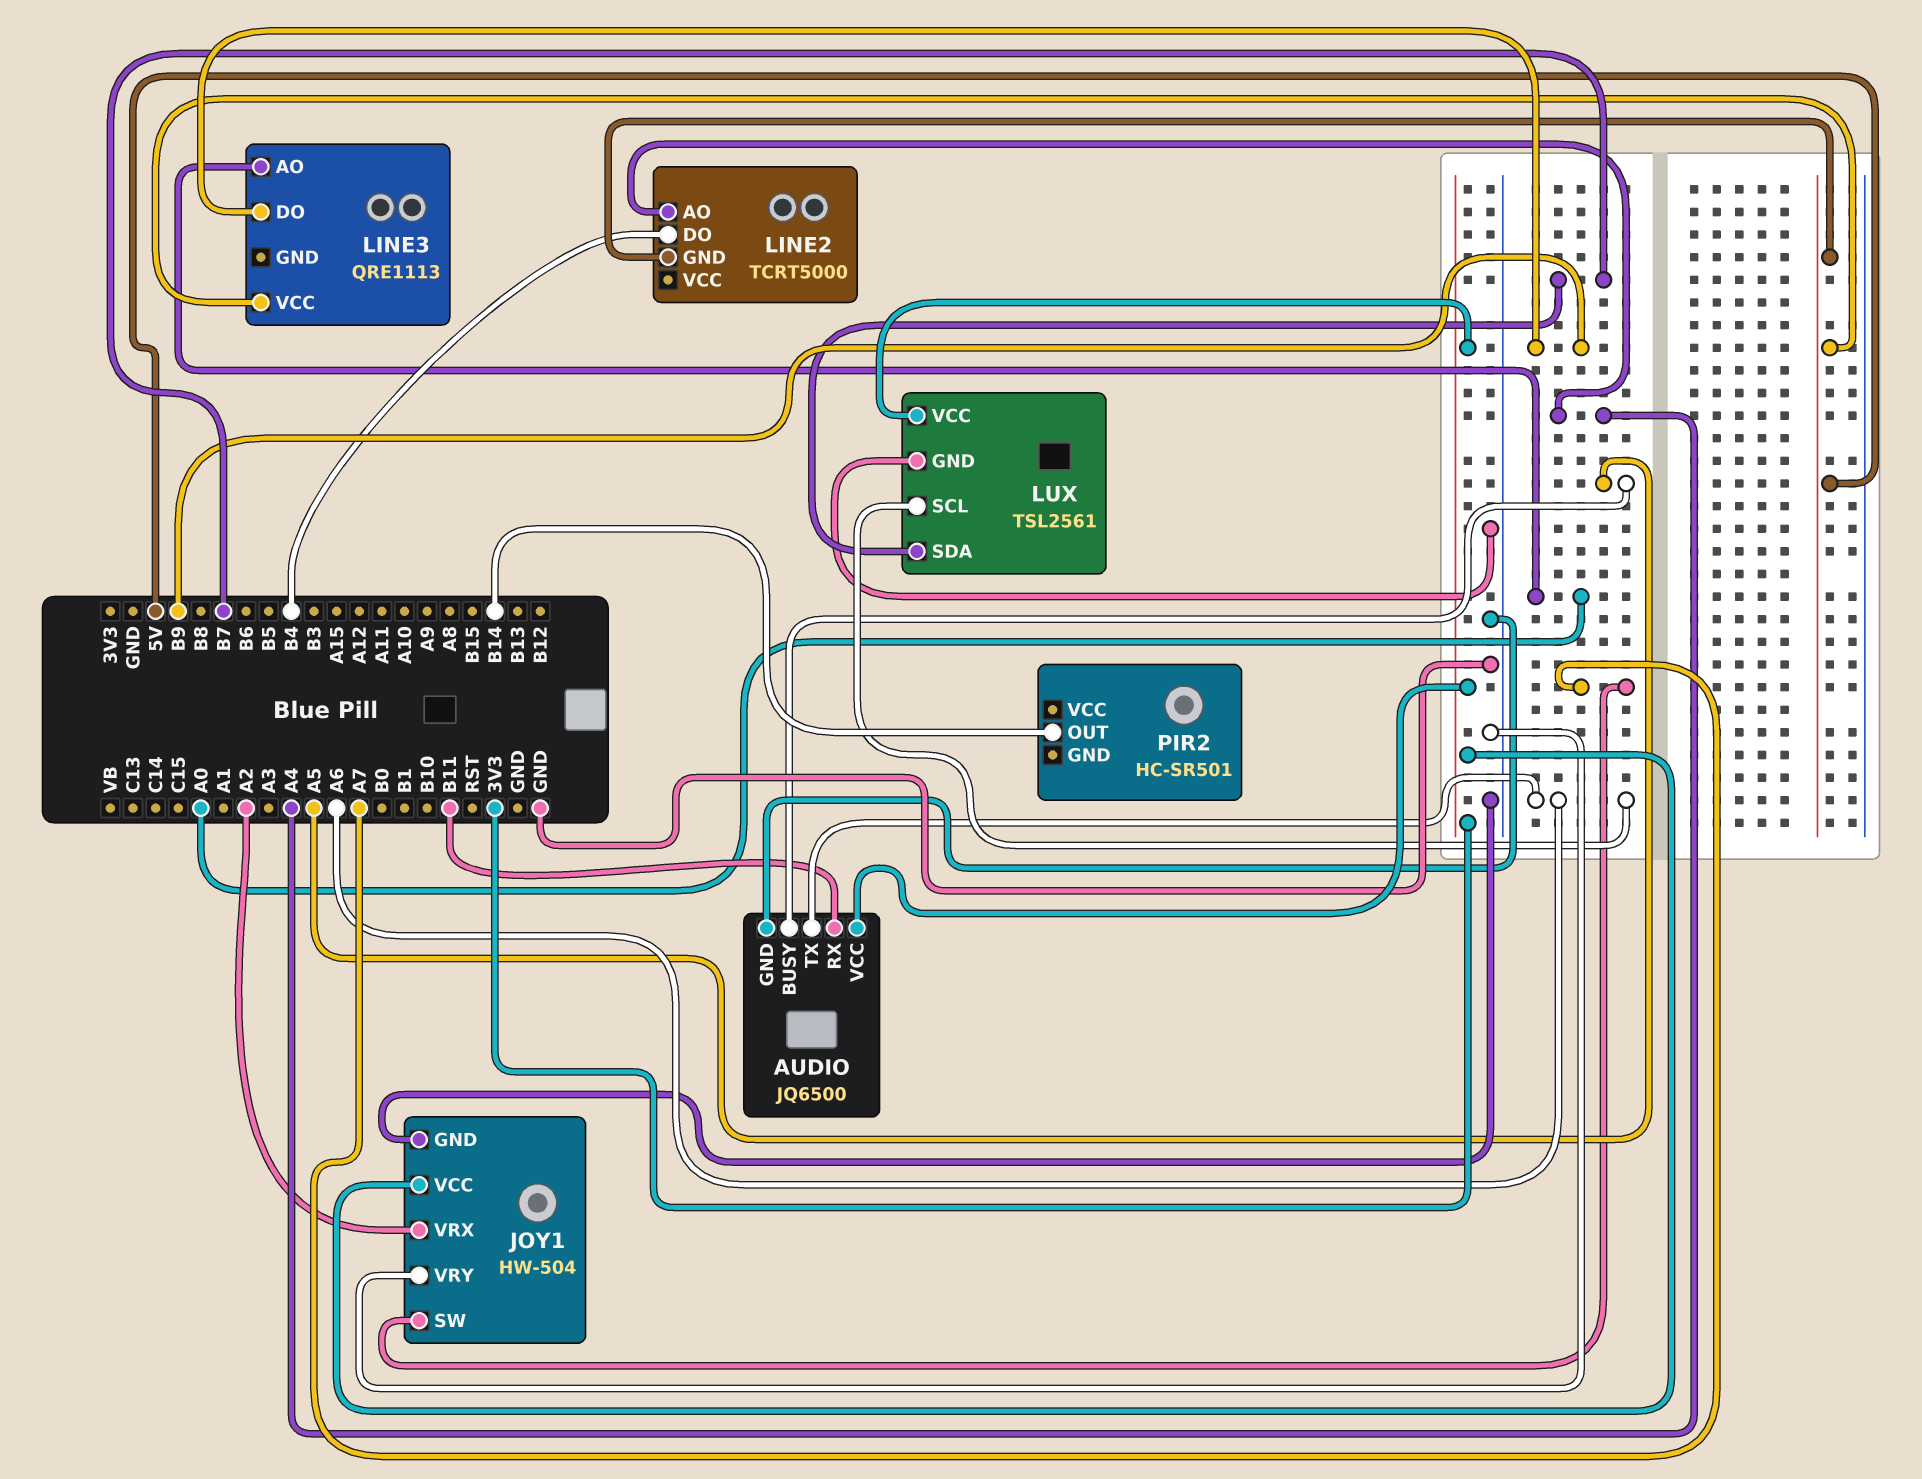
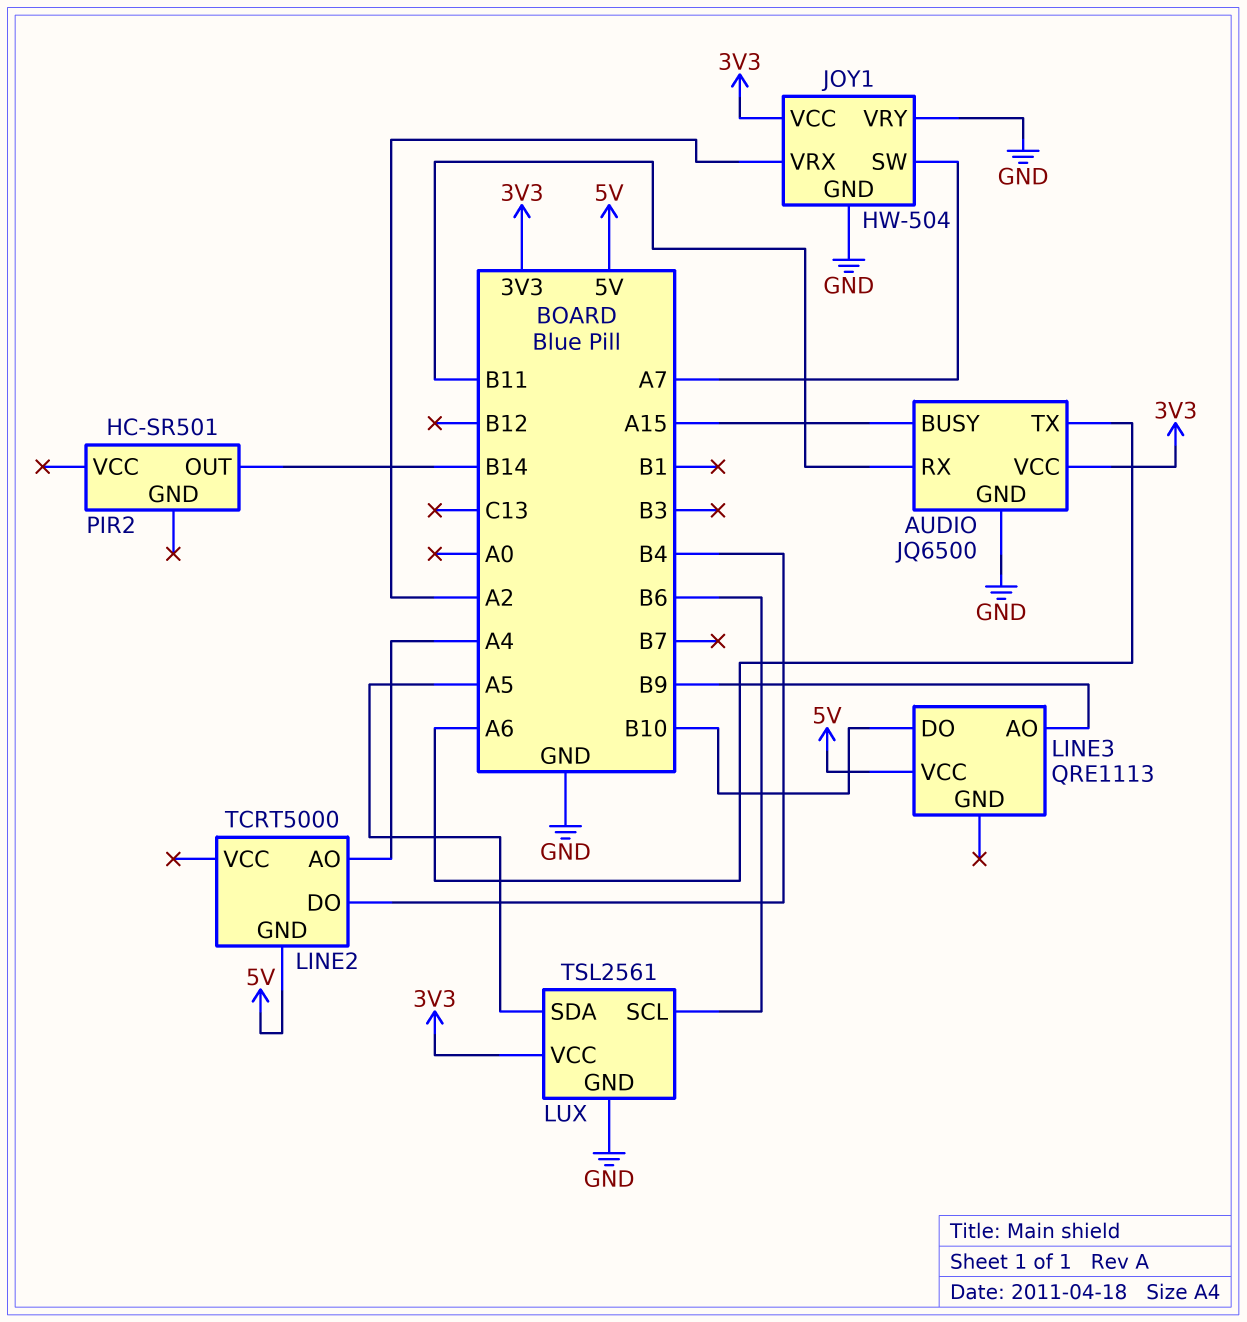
AUDIO pin BUSY: A5 -> A15
LINE3 pin AO: A0 -> B9
LINE3 pin DO: B9 -> B10
LUX pin SCL: A6 -> B6
LUX pin SDA: B7 -> A5

